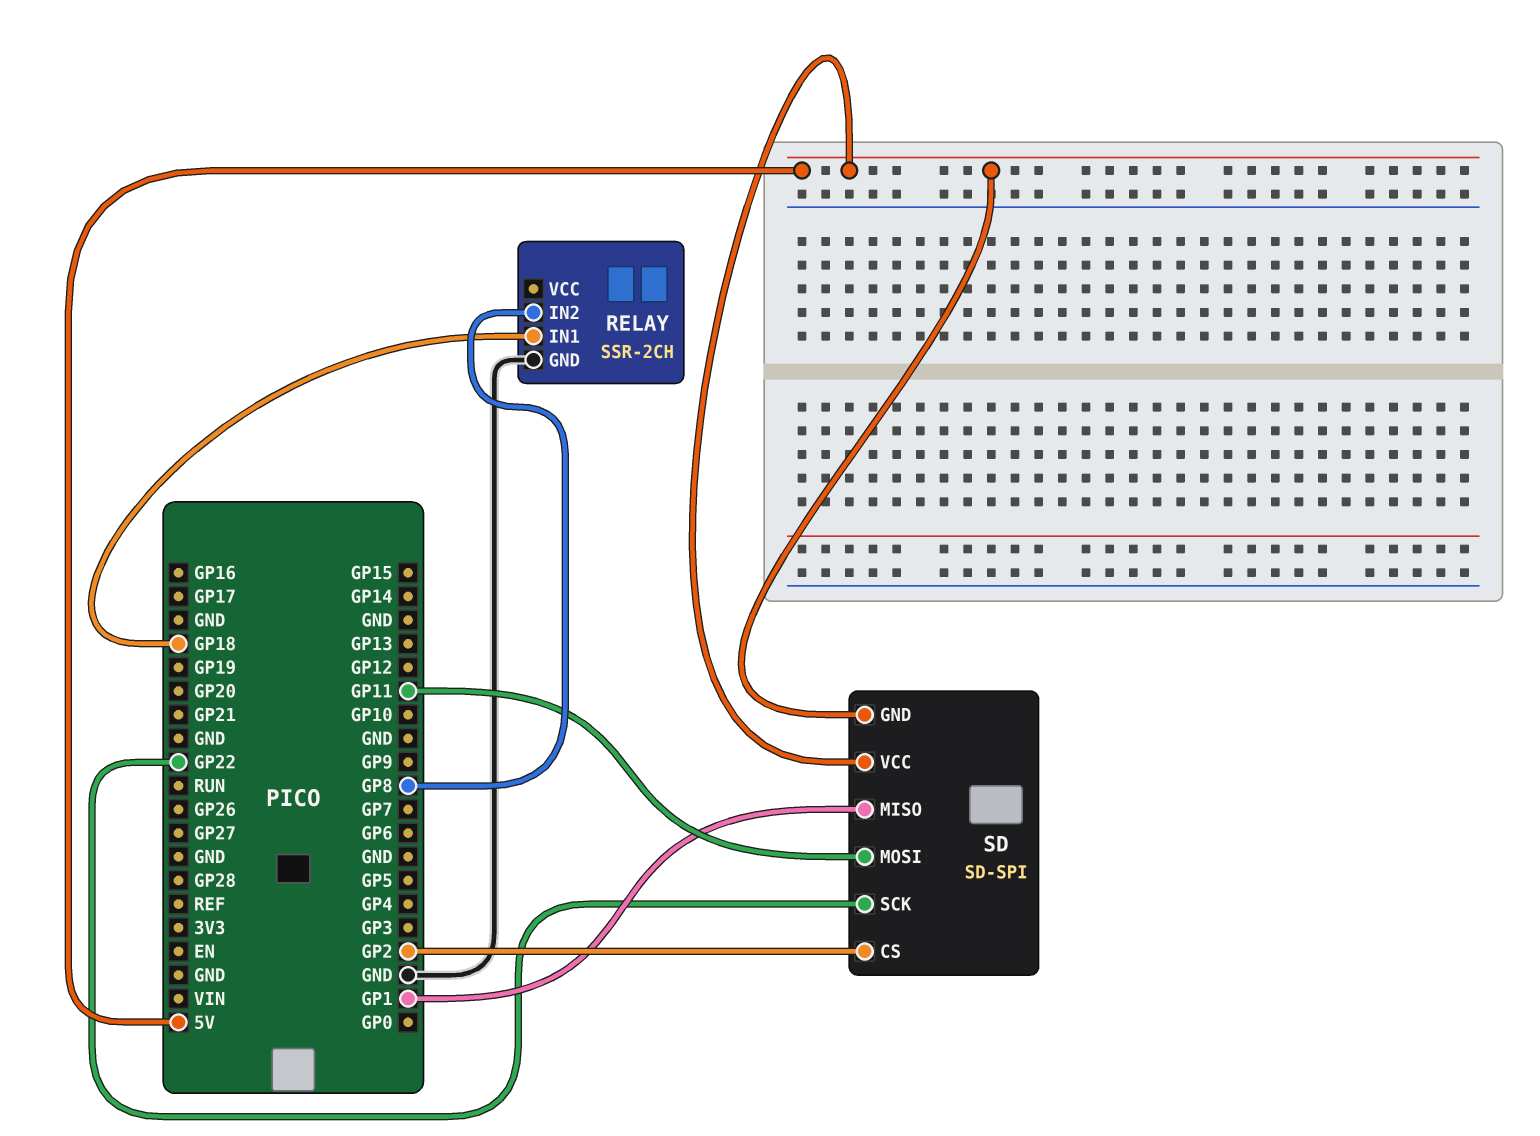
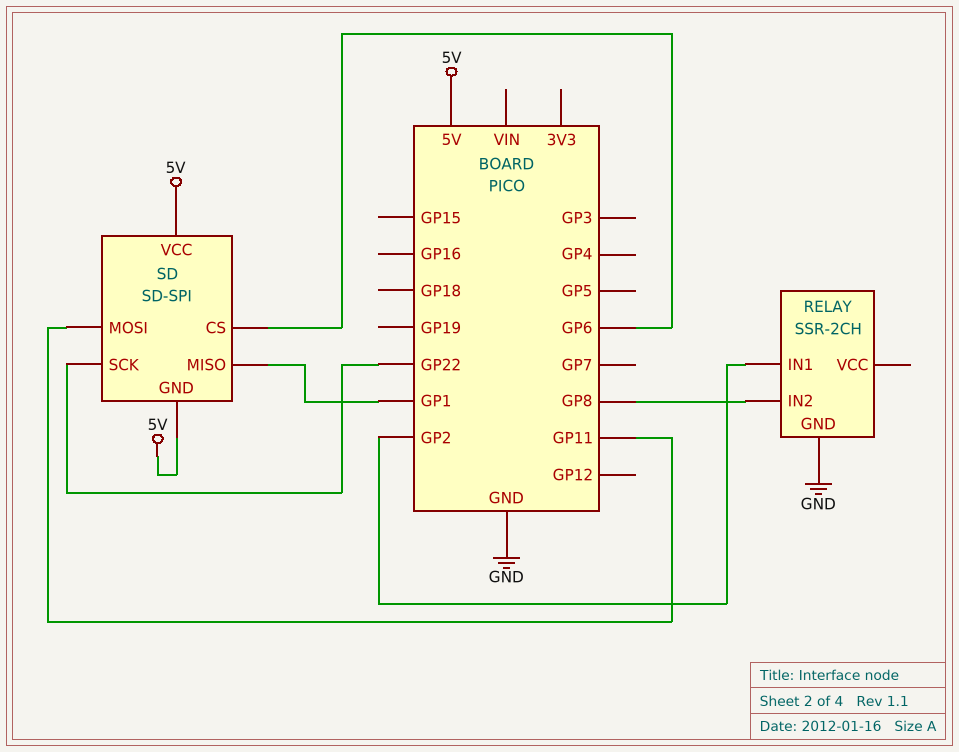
RELAY pin IN1: GP18 -> GP2
SD pin CS: GP2 -> GP6

